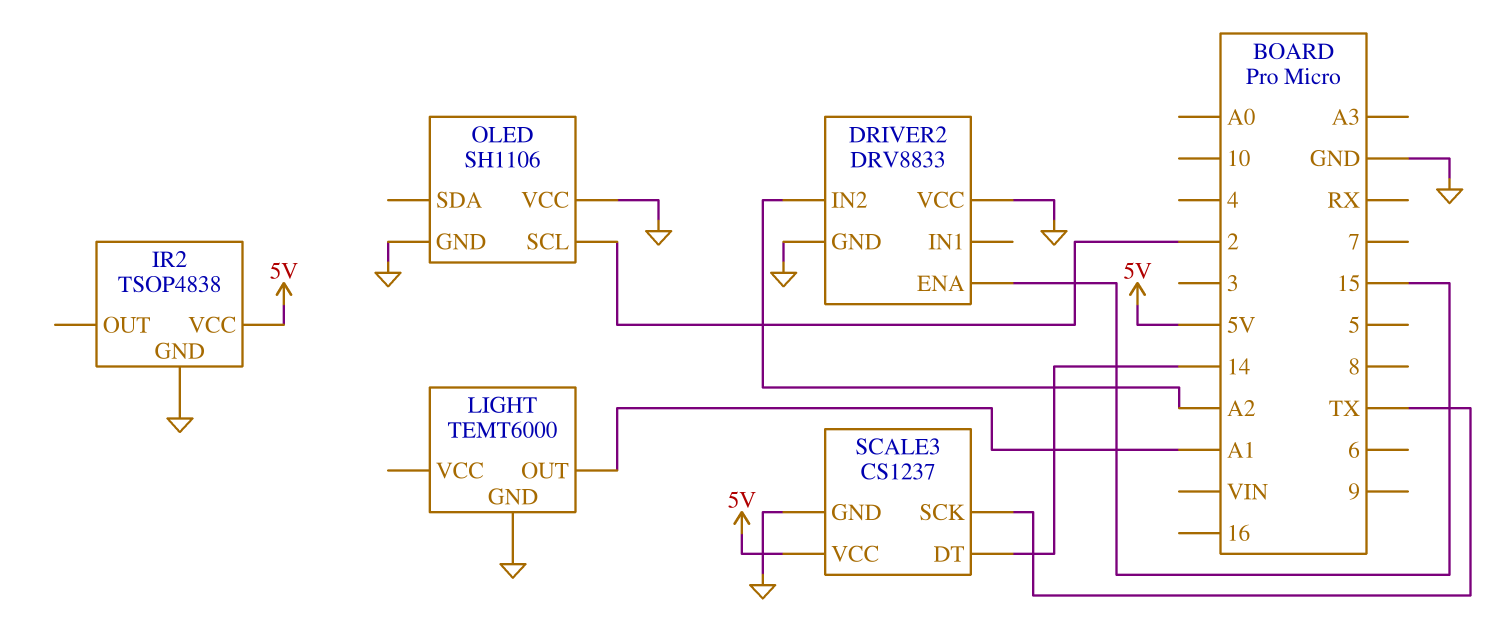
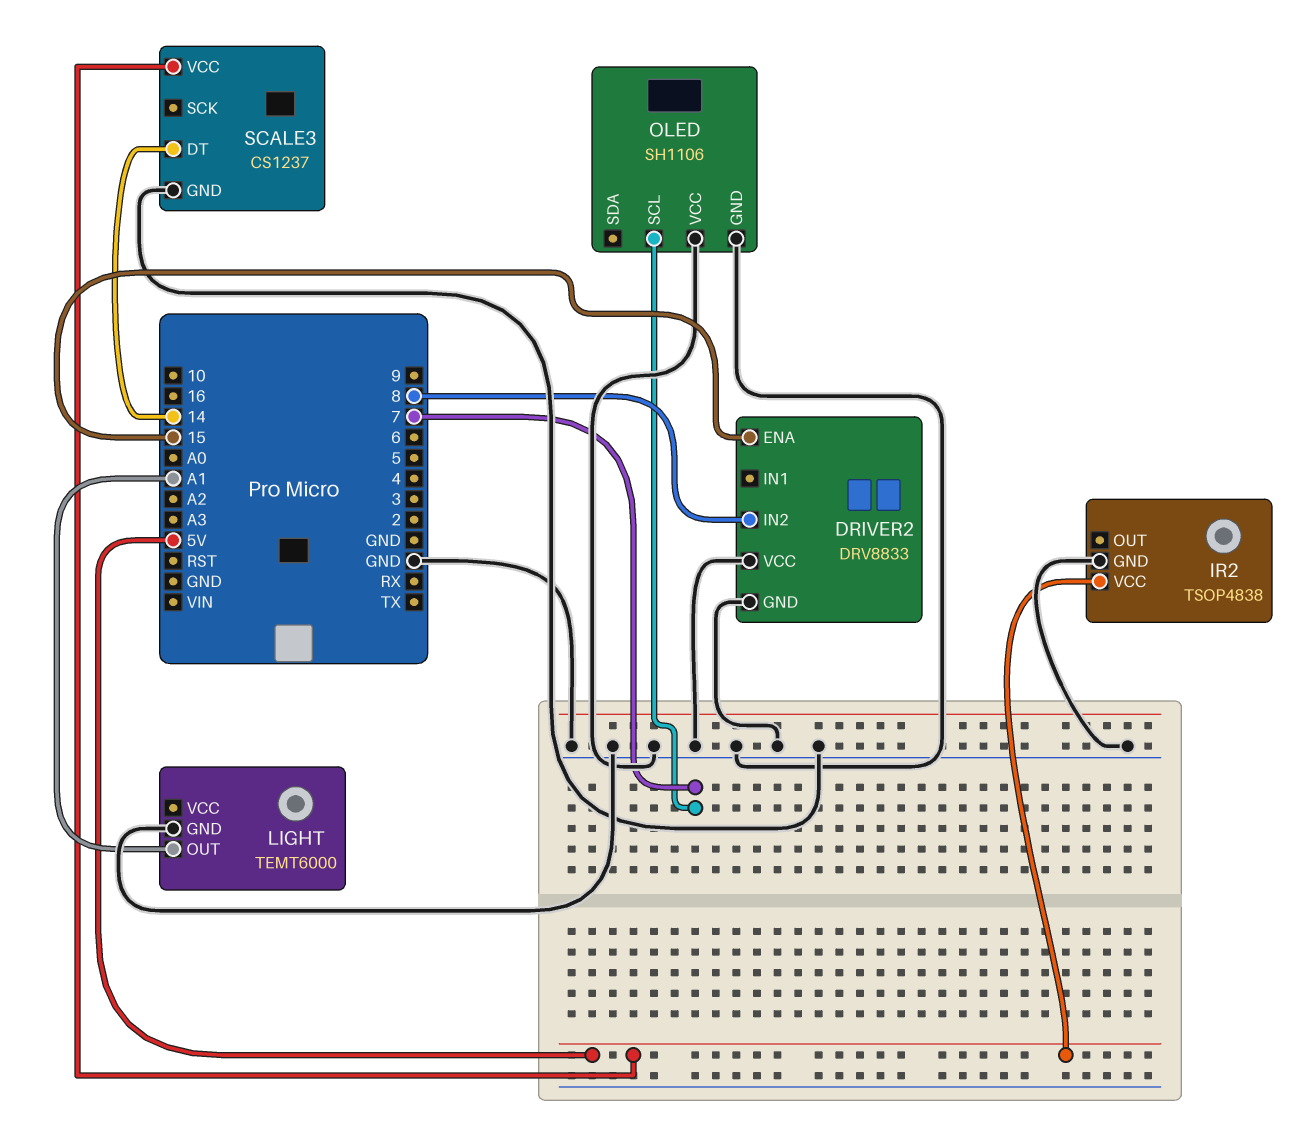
DRIVER2 pin IN2: A2 -> 8
OLED pin SCL: 2 -> 7
SCALE3 pin SCK: TX -> none

